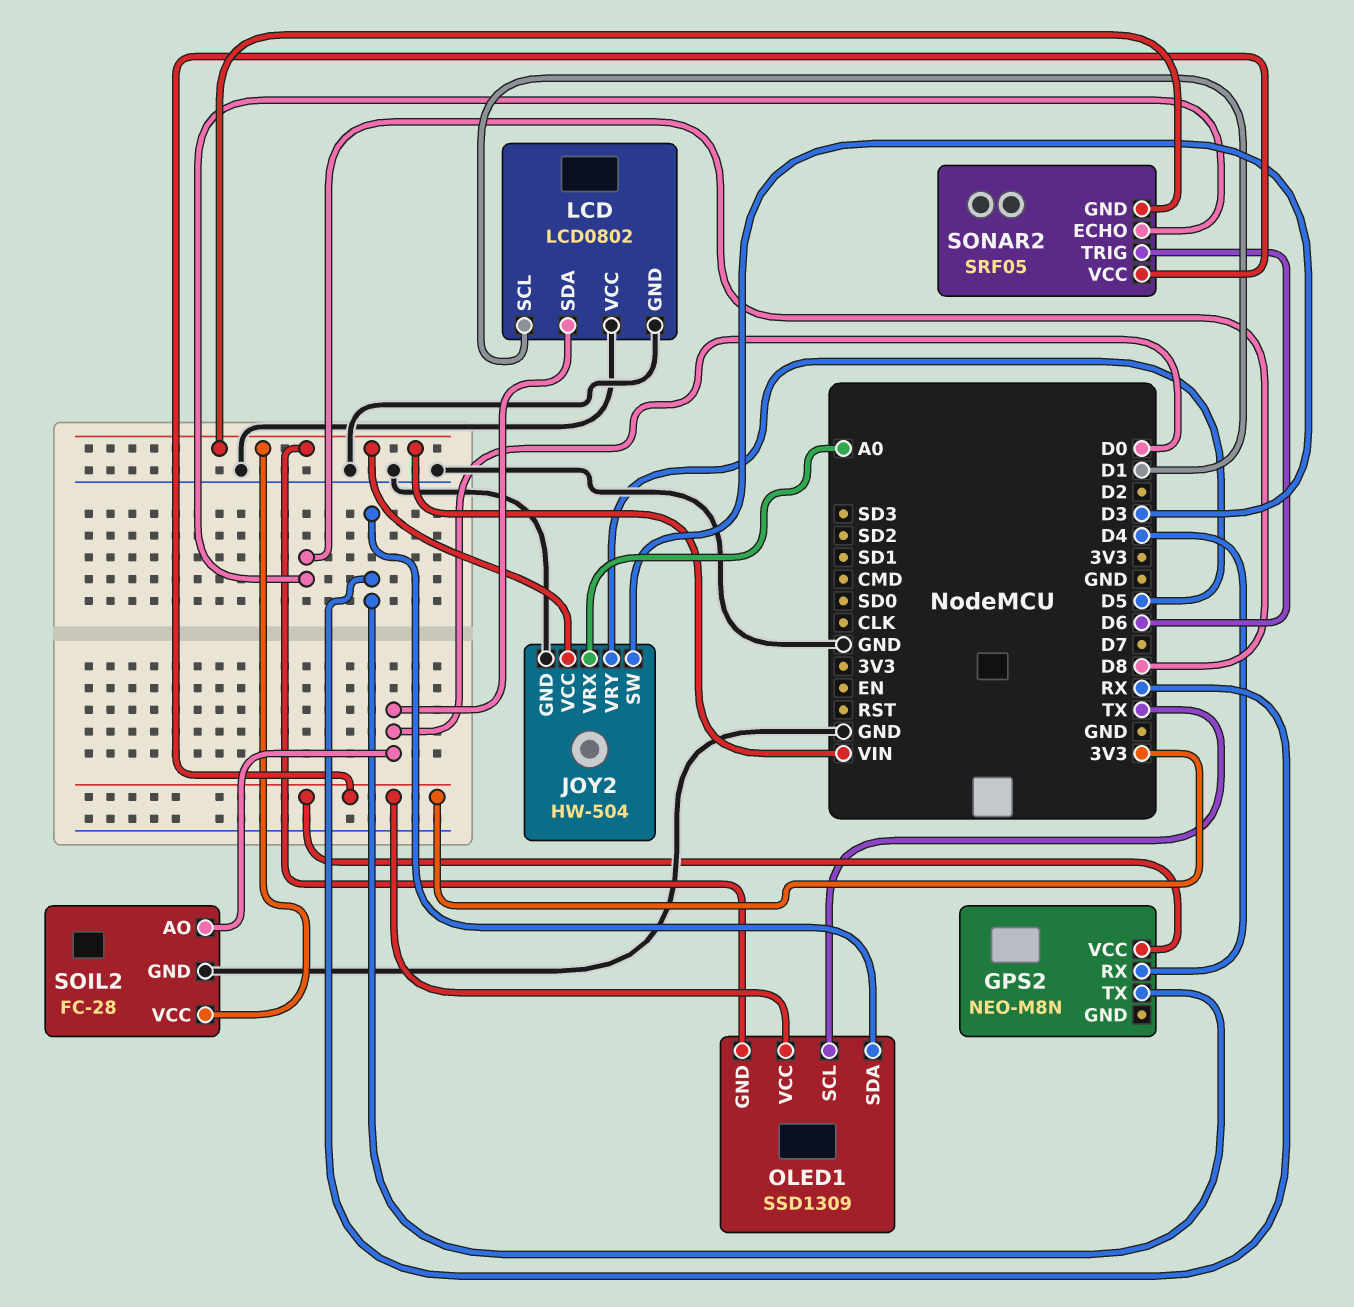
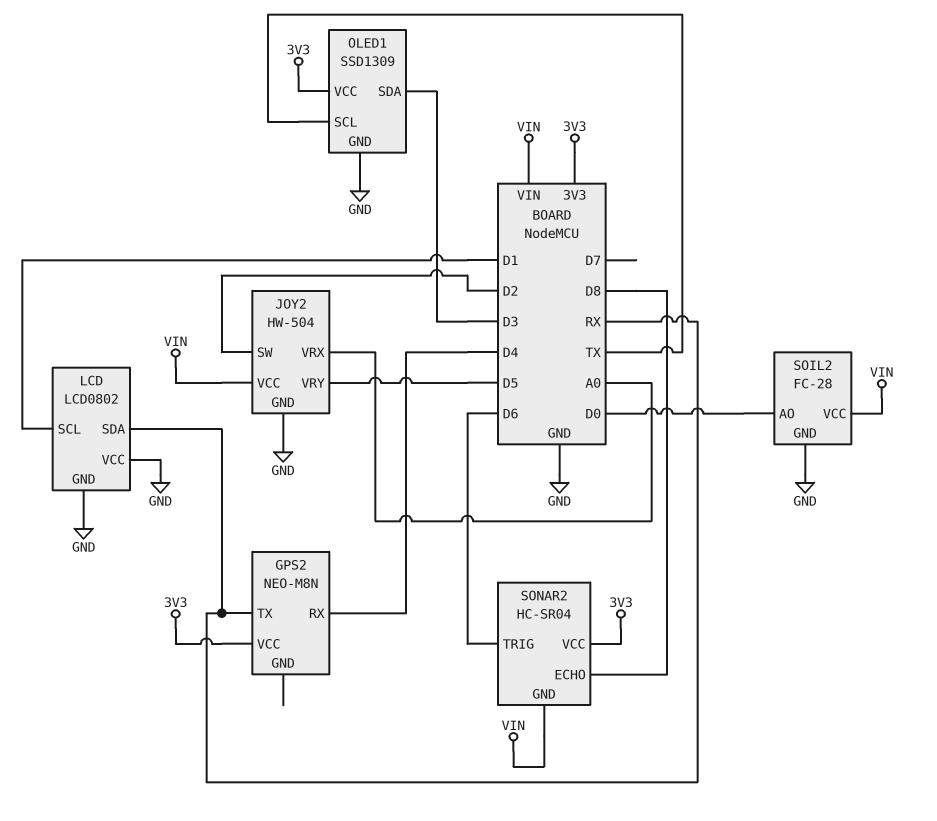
JOY2 pin SW: D3 -> D2
LCD pin SDA: D0 -> RX
OLED1 pin GND: VIN -> GND
OLED1 pin SDA: RX -> D3
SONAR2: SRF05 -> HC-SR04

